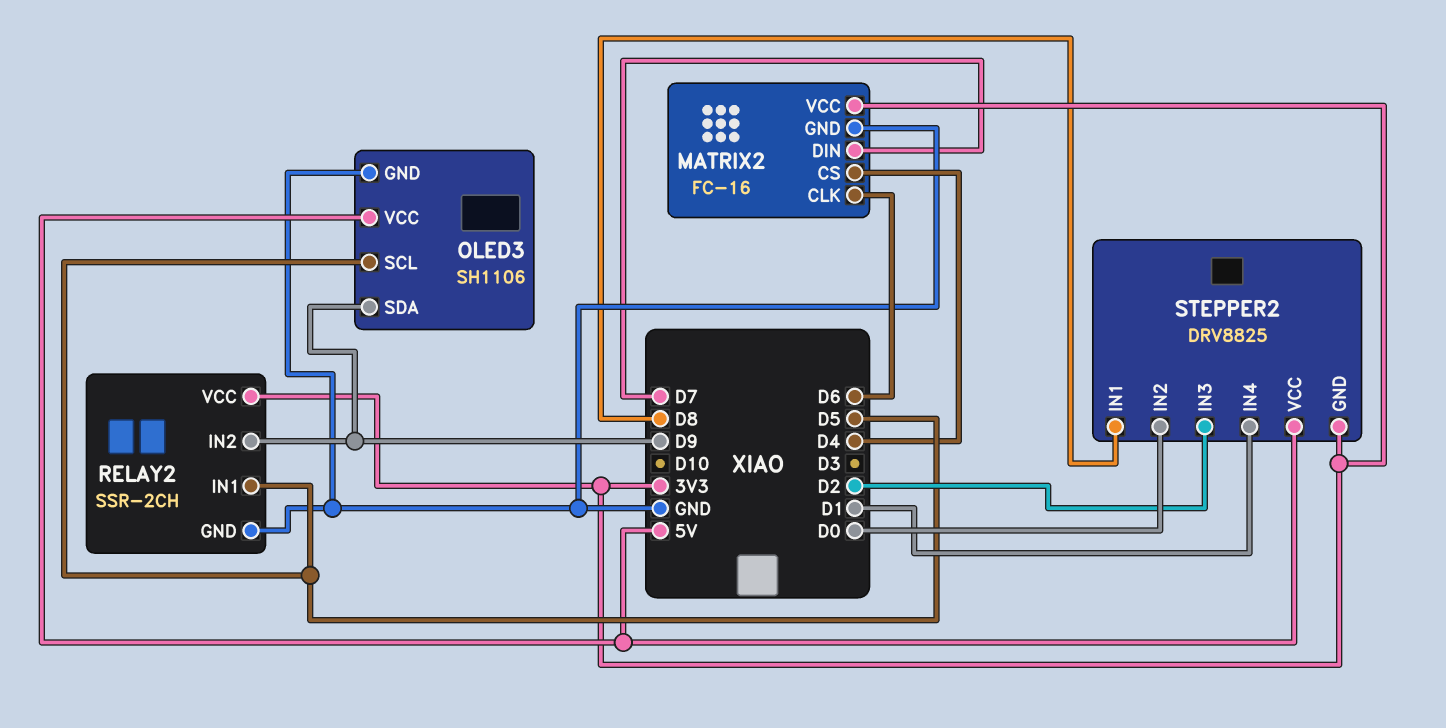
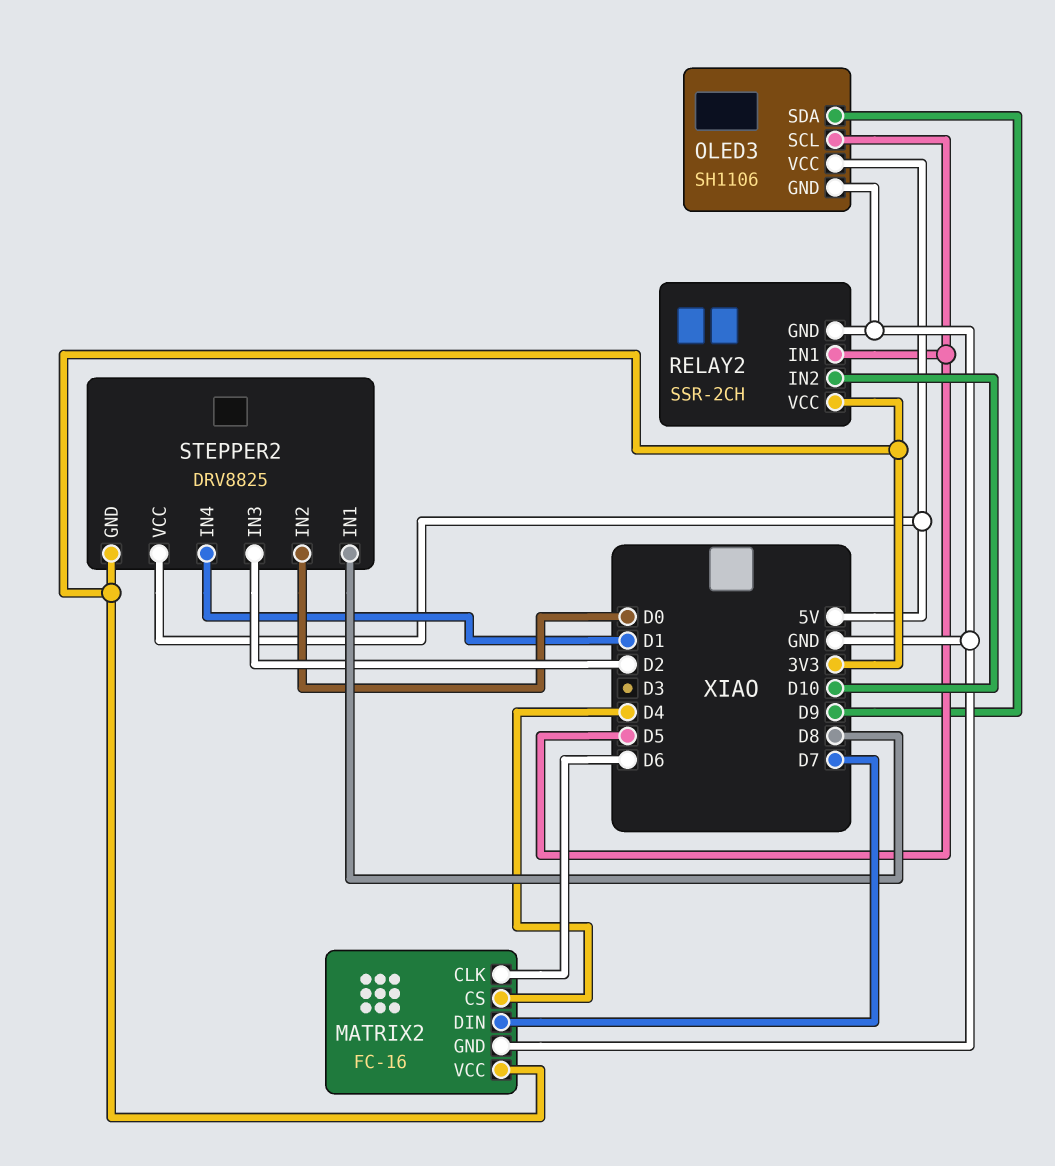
RELAY2 pin IN2: D9 -> D10

